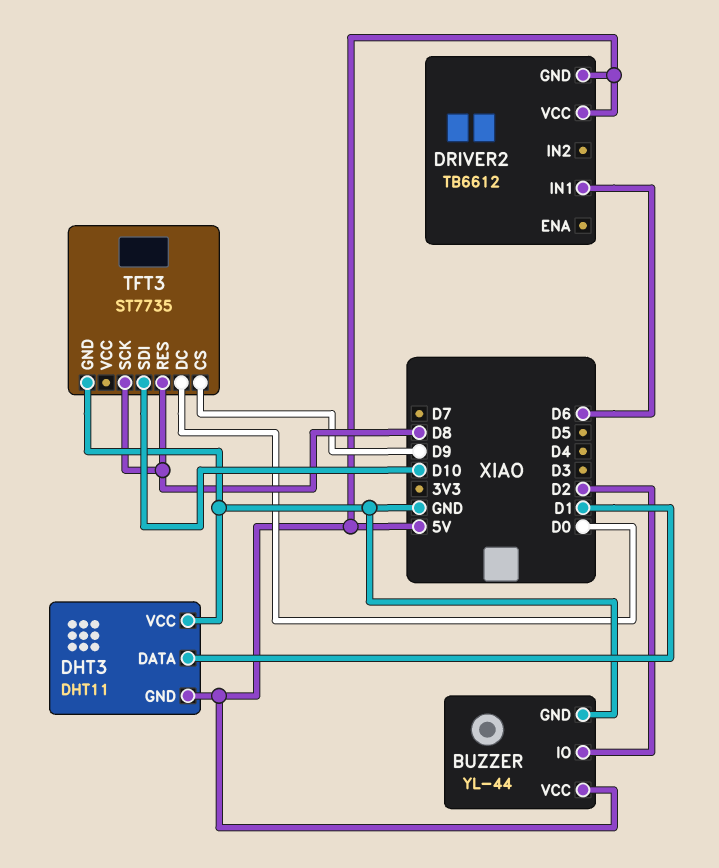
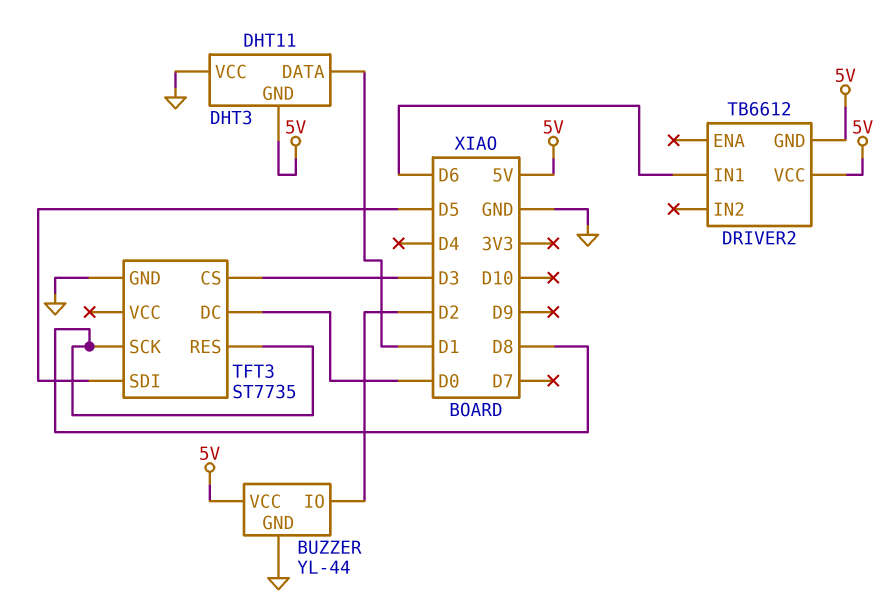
TFT3 pin CS: D9 -> D3
TFT3 pin SDI: D10 -> D5

